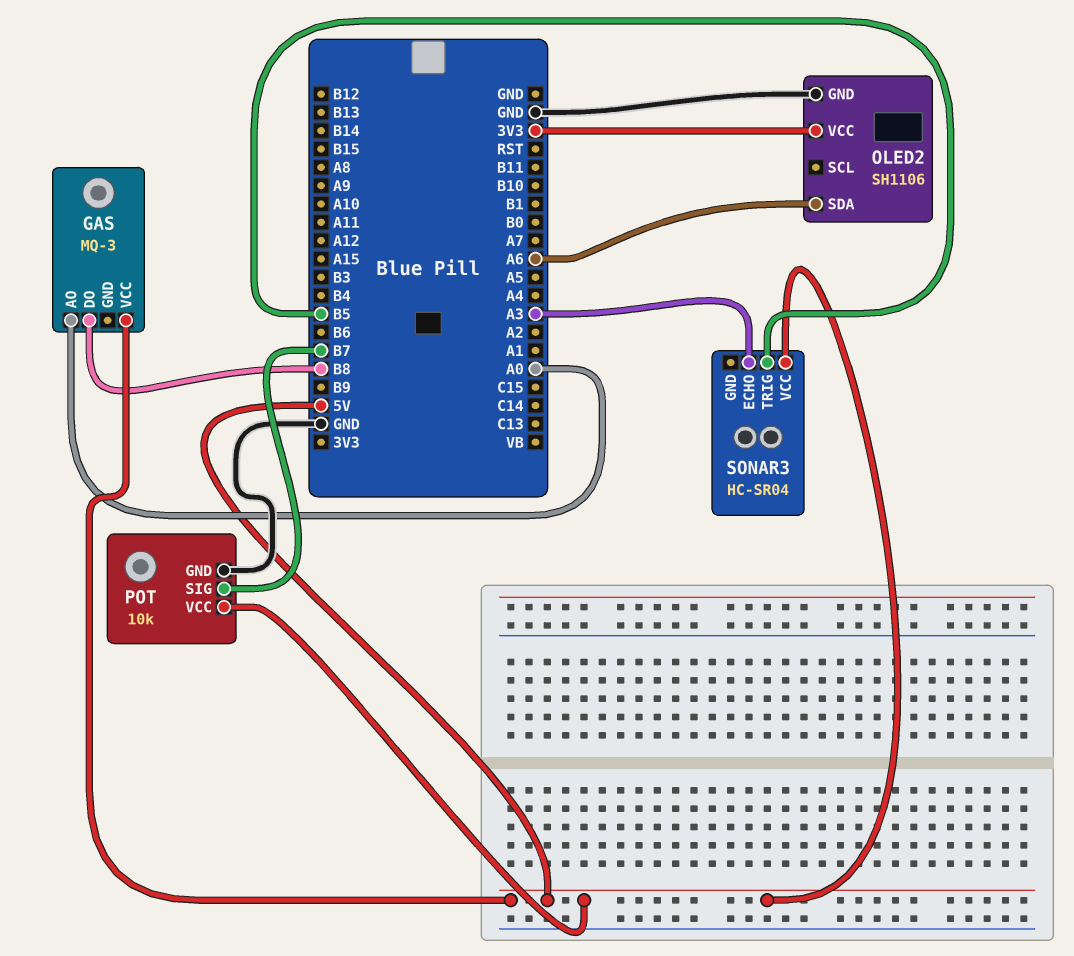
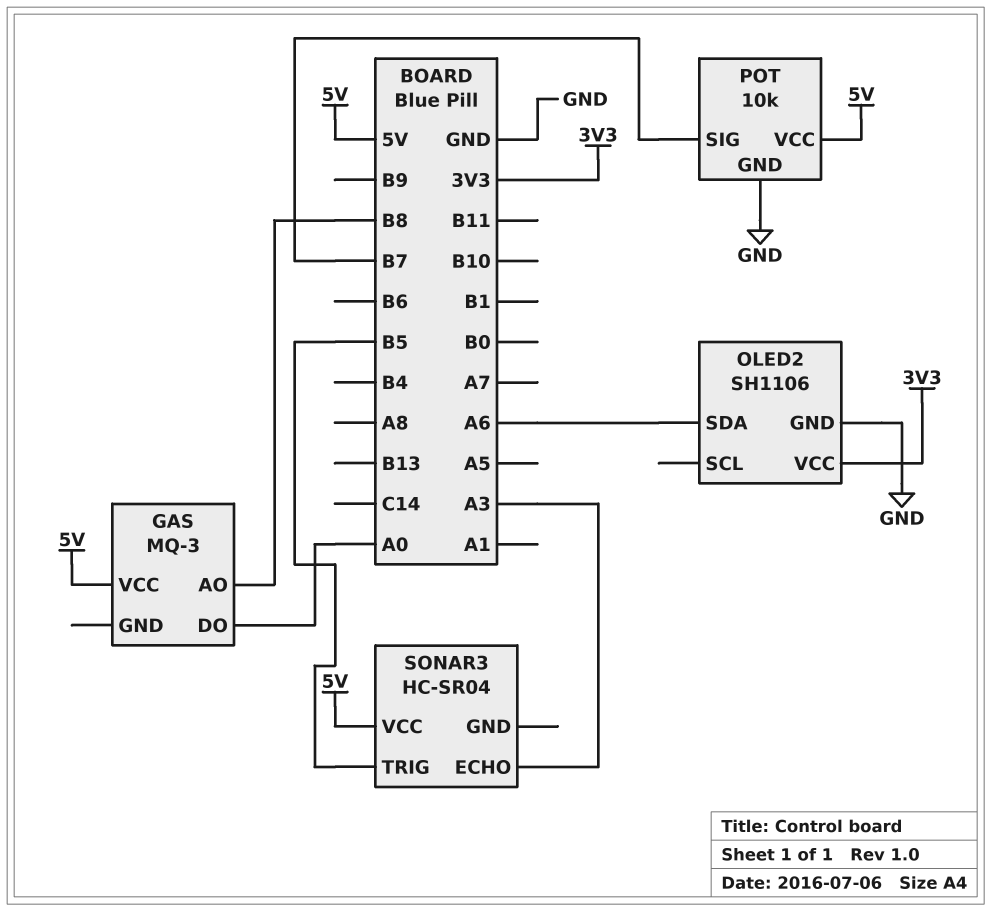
GAS pin AO: A0 -> B8
GAS pin DO: B8 -> A0

